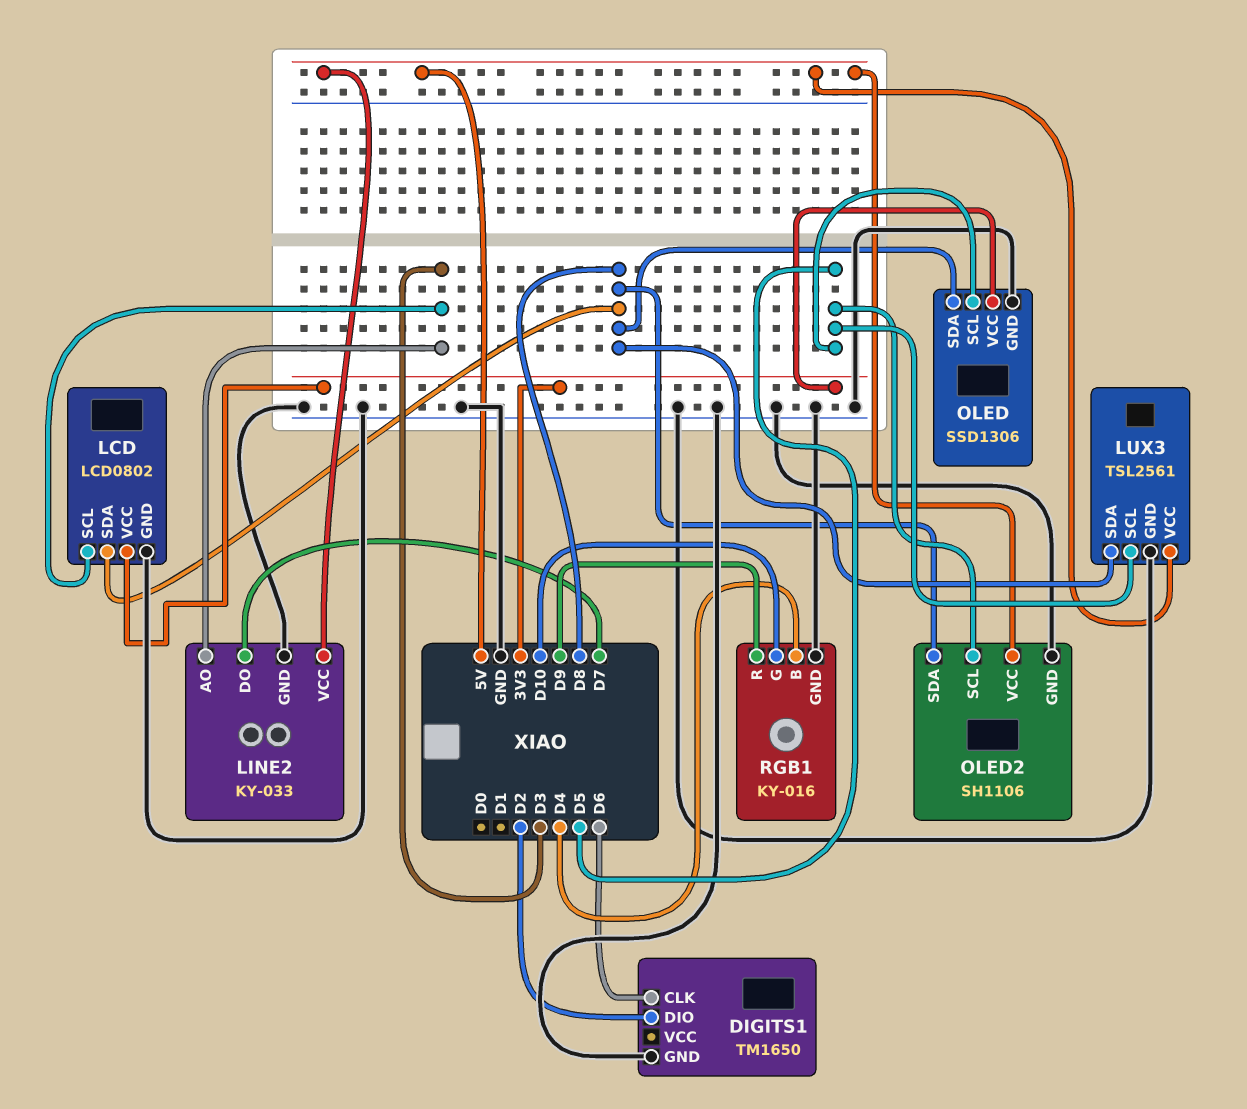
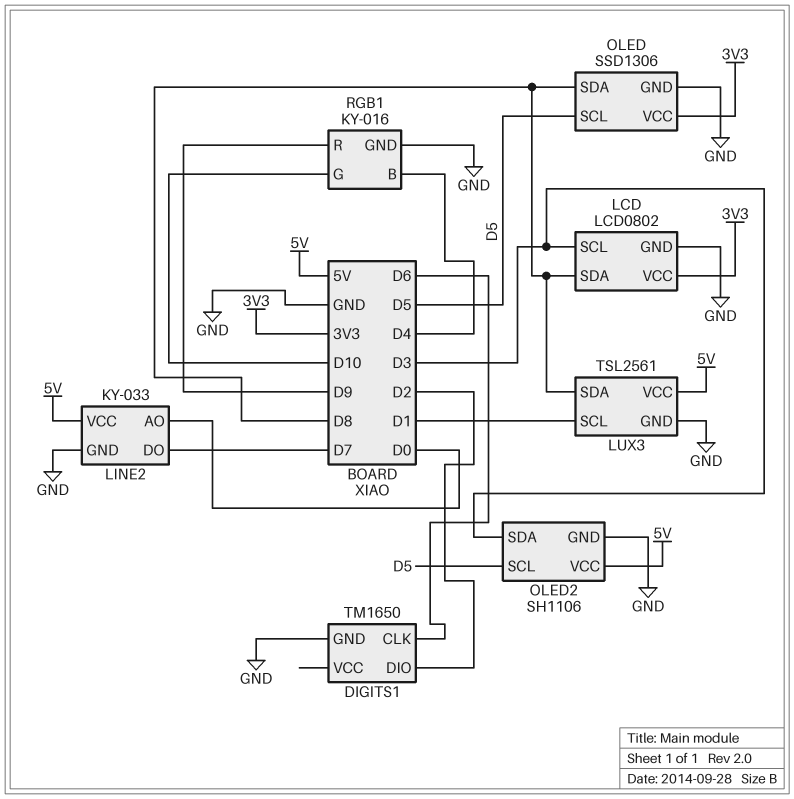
LINE2 pin AO: D3 -> D0
LUX3 pin SCL: D5 -> D1
OLED2 pin SDA: D8 -> D3

